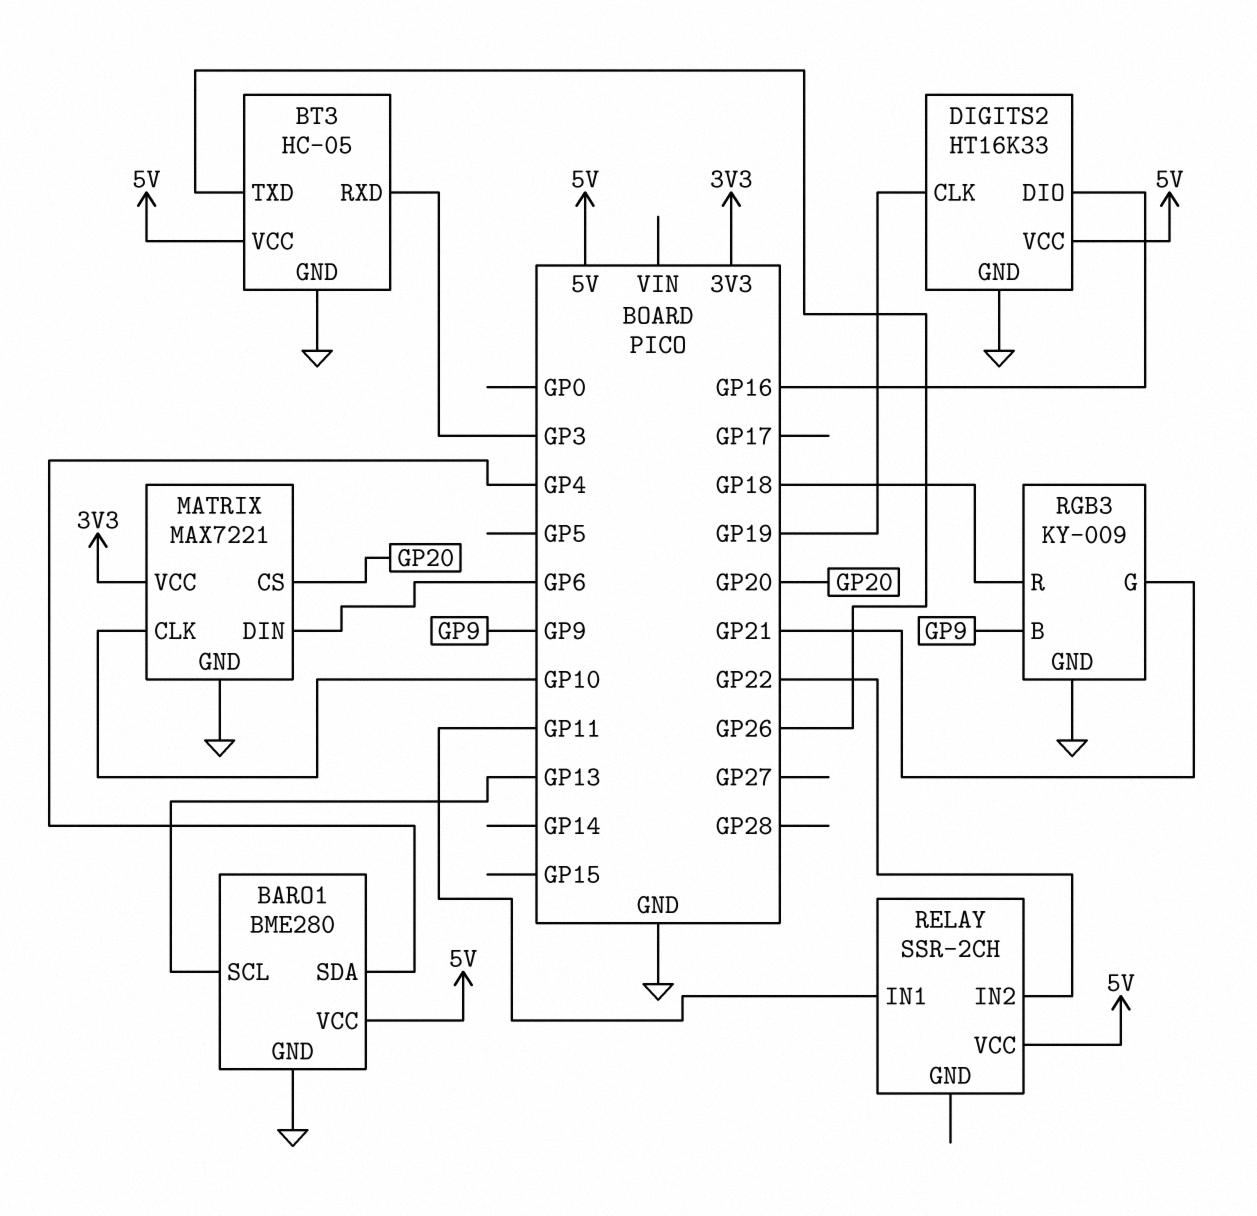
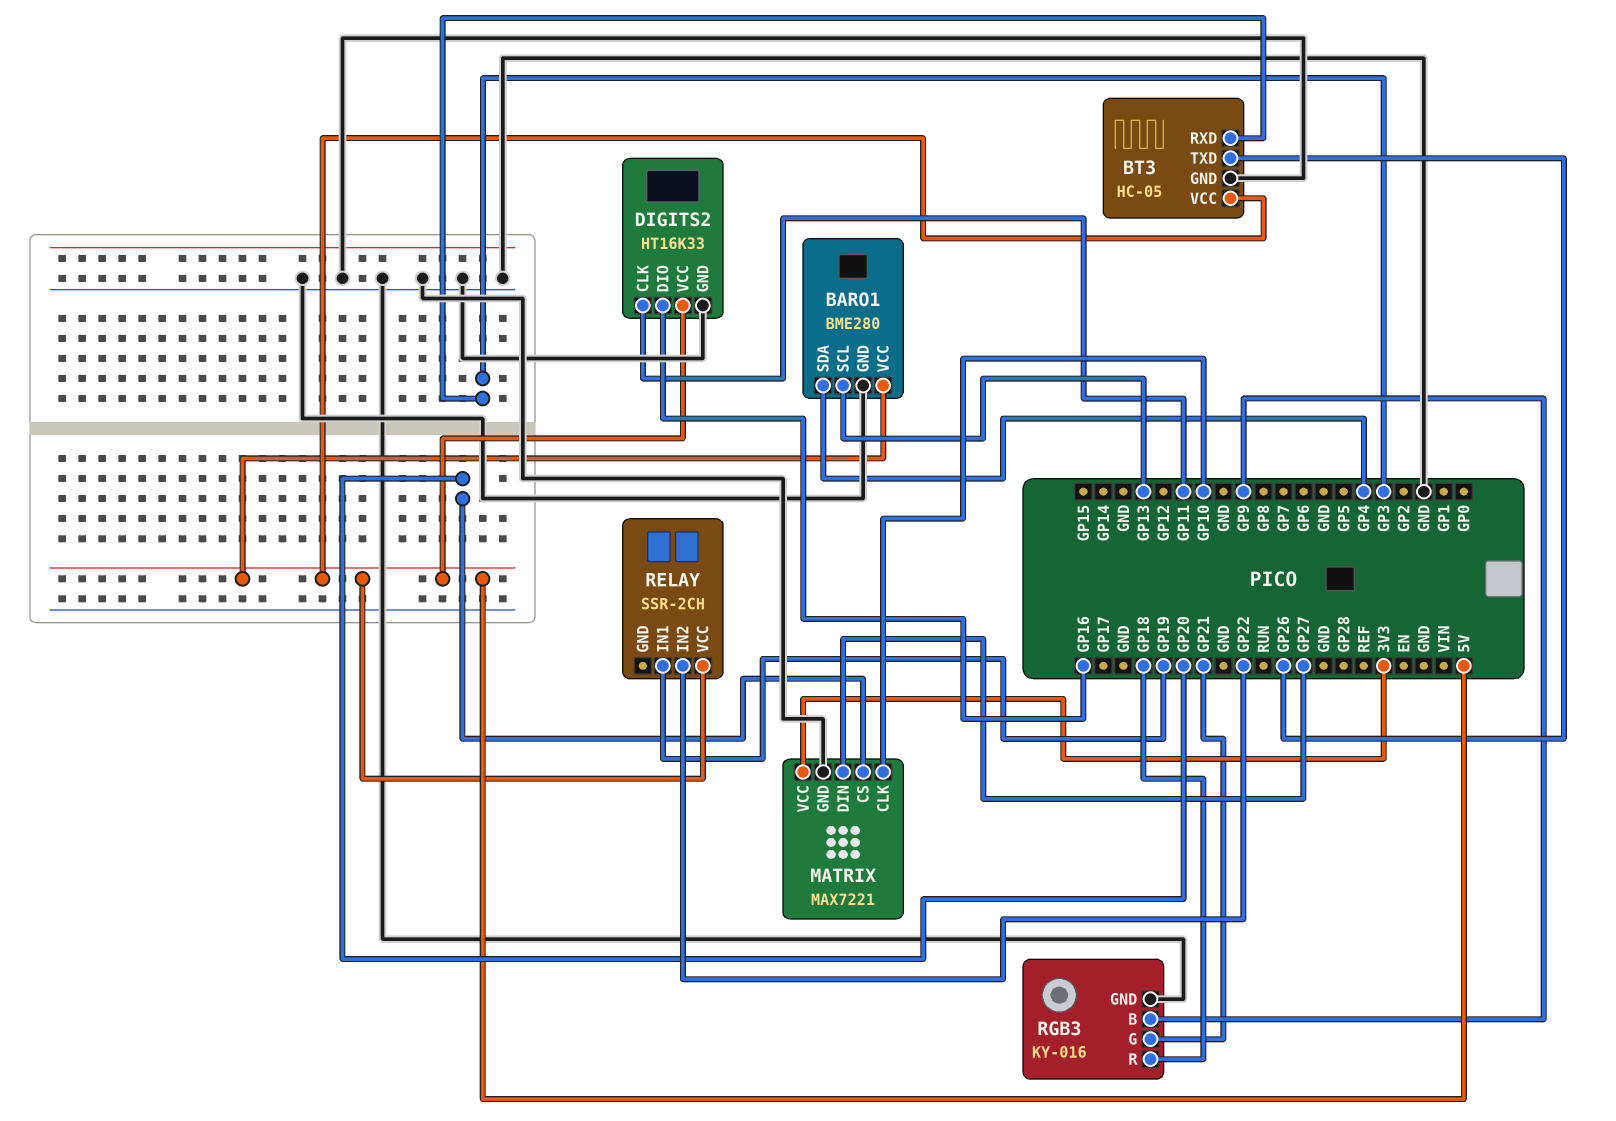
DIGITS2 pin CLK: GP19 -> GP11
MATRIX pin DIN: GP6 -> GP27
RELAY pin IN1: GP11 -> GP19
RGB3: KY-009 -> KY-016

